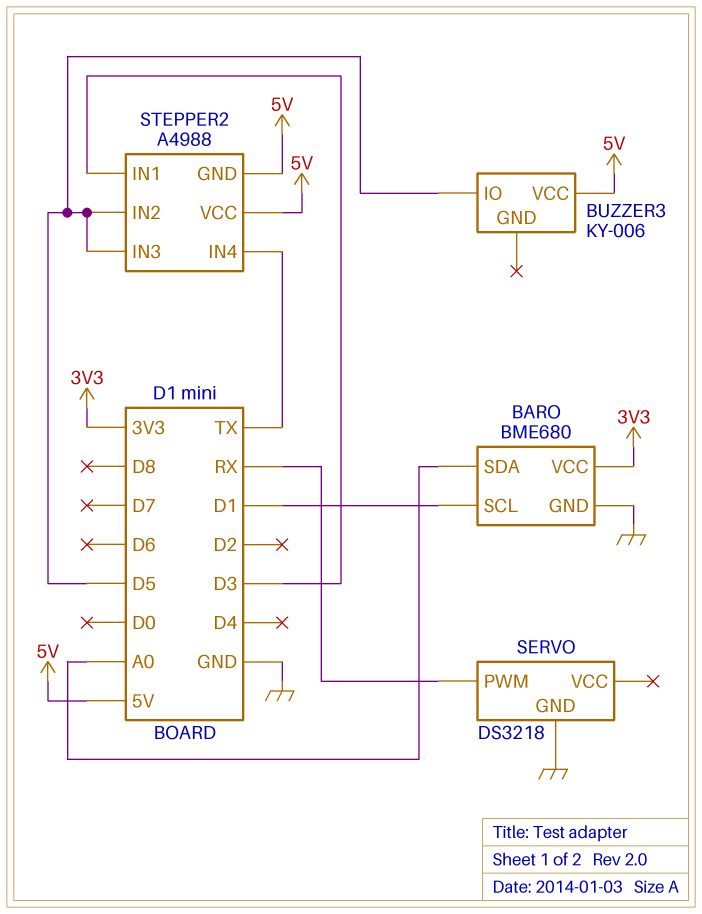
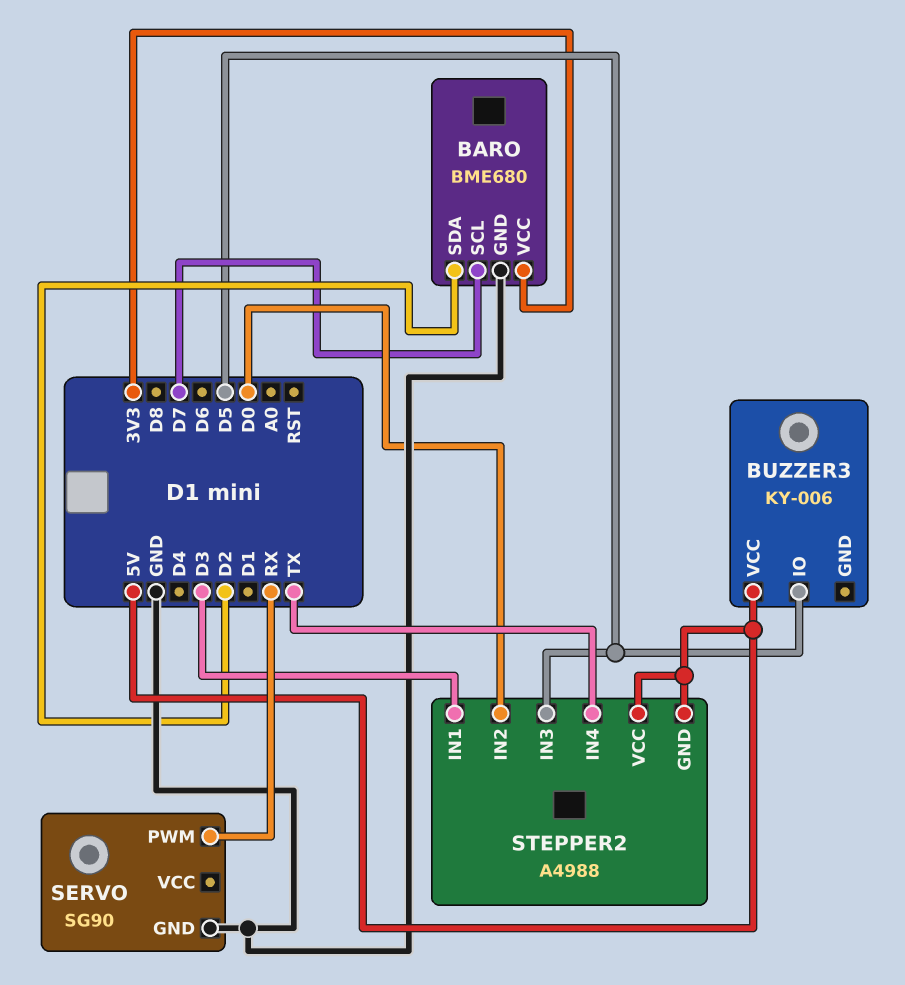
BARO pin SCL: D1 -> D7
BARO pin SDA: A0 -> D2
SERVO: DS3218 -> SG90
STEPPER2 pin IN2: D5 -> D0

